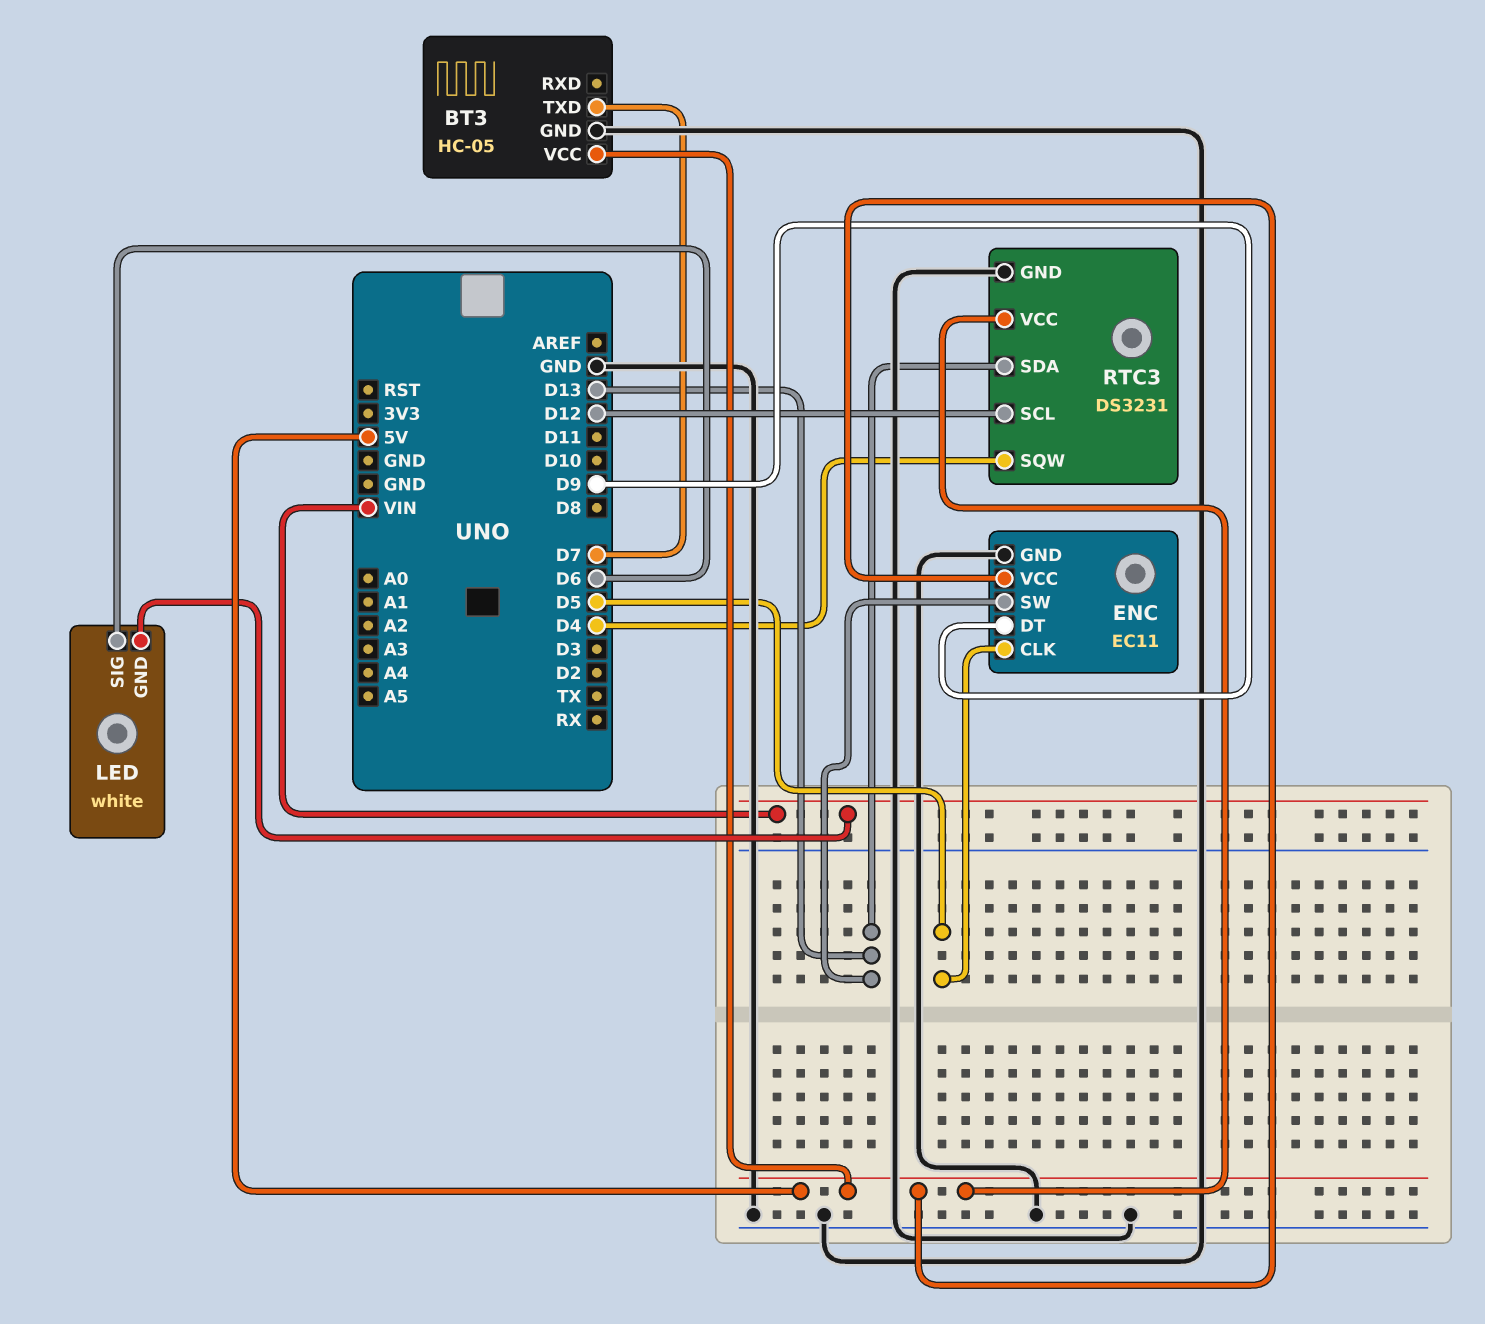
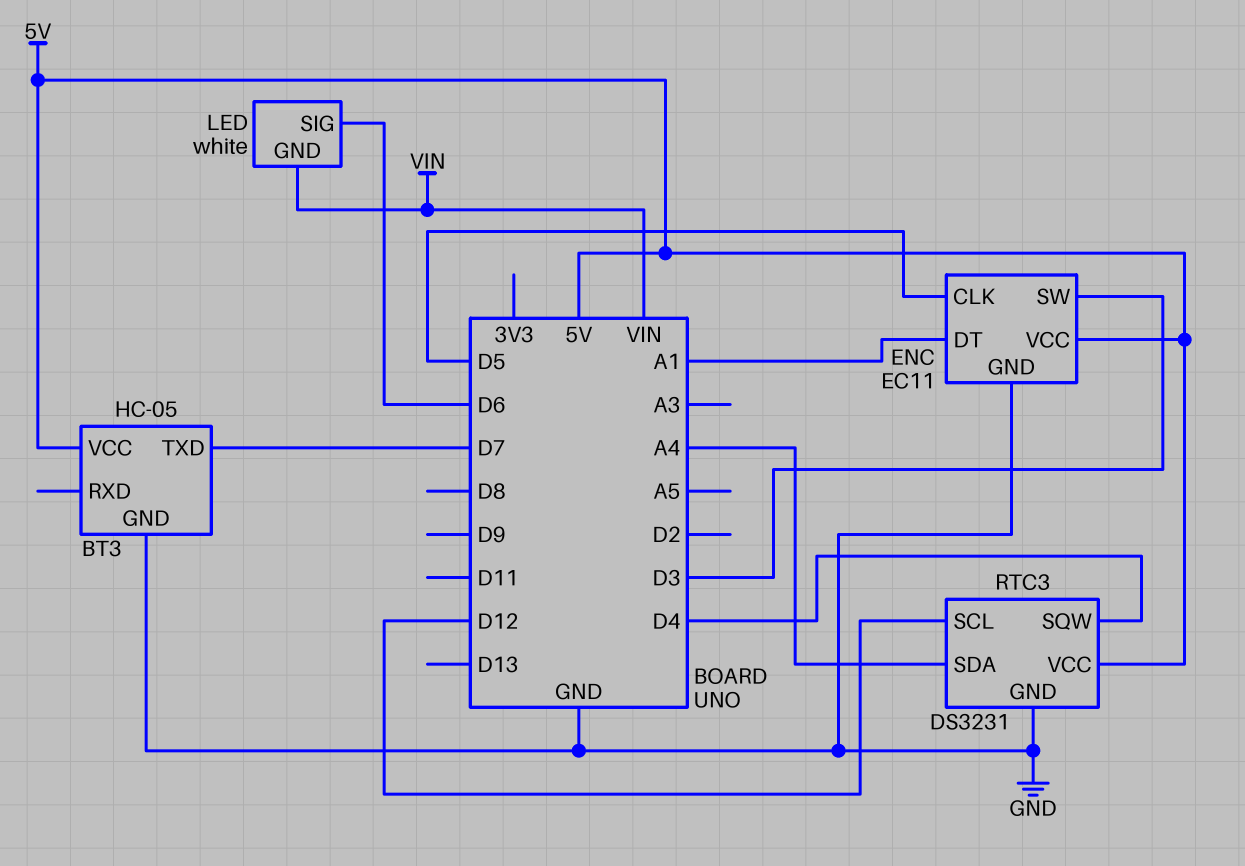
ENC pin DT: D9 -> A1
ENC pin SW: D13 -> D3
RTC3 pin SDA: D13 -> A4

